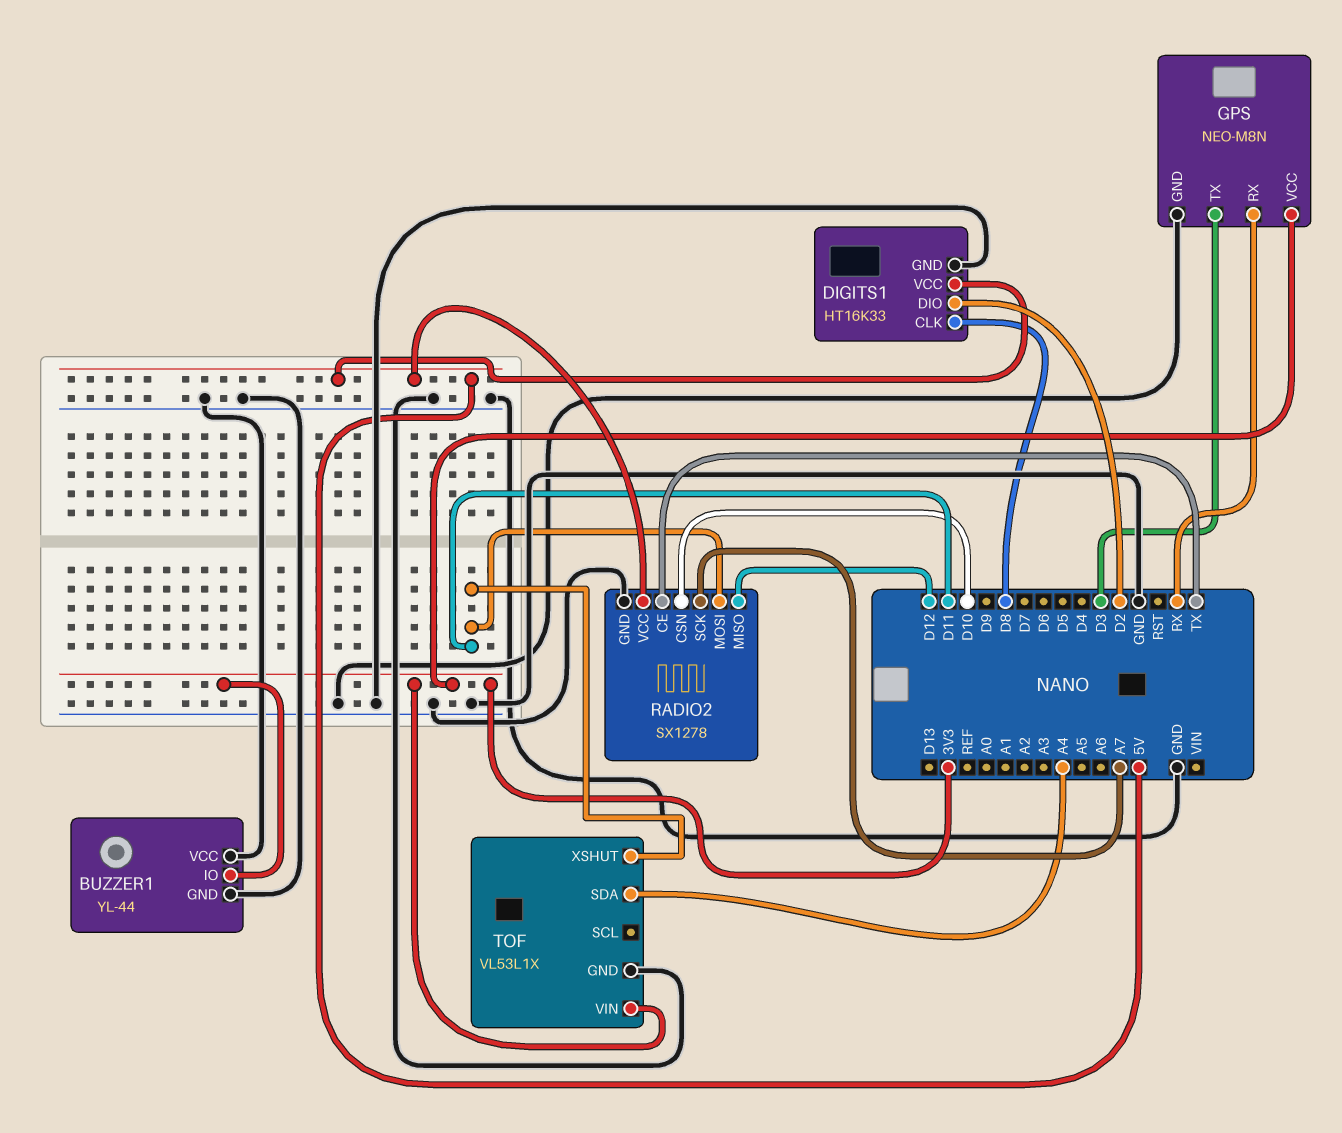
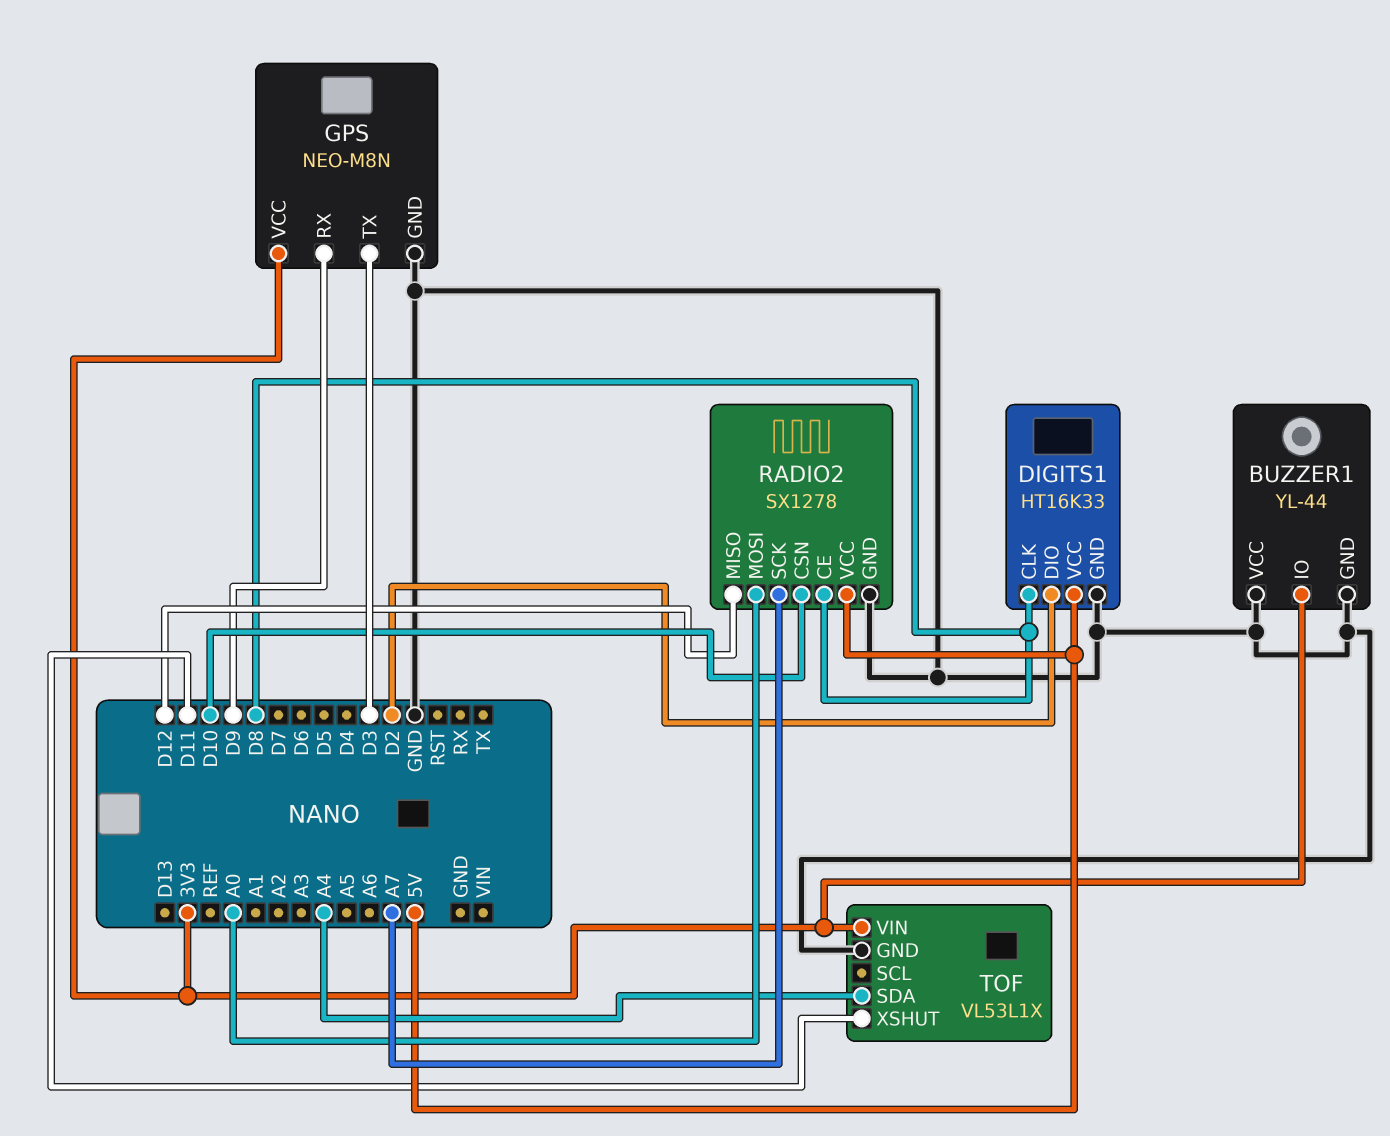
GPS pin RX: RX -> D9
RADIO2 pin CE: TX -> D8
RADIO2 pin MOSI: D11 -> A0

